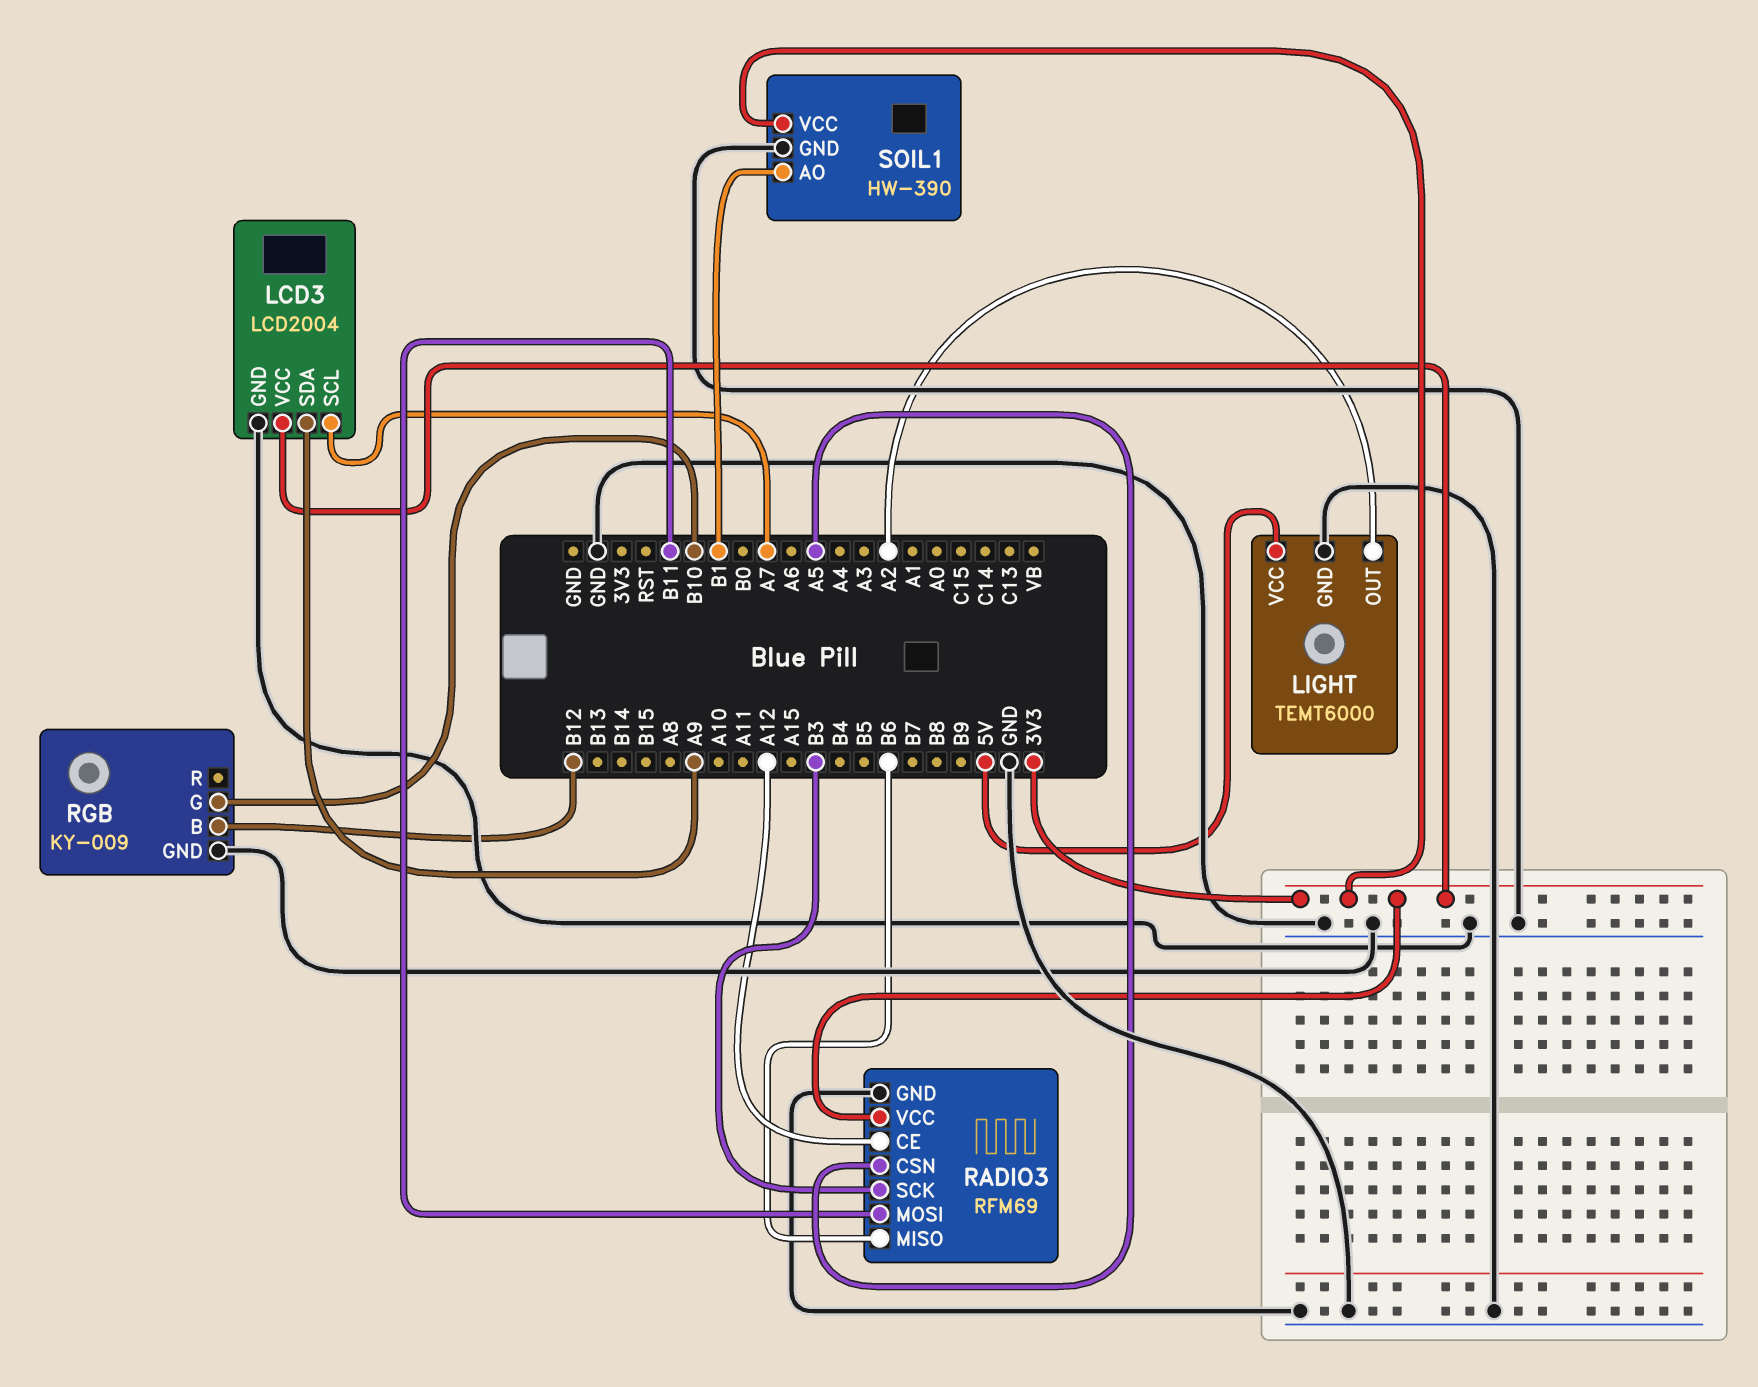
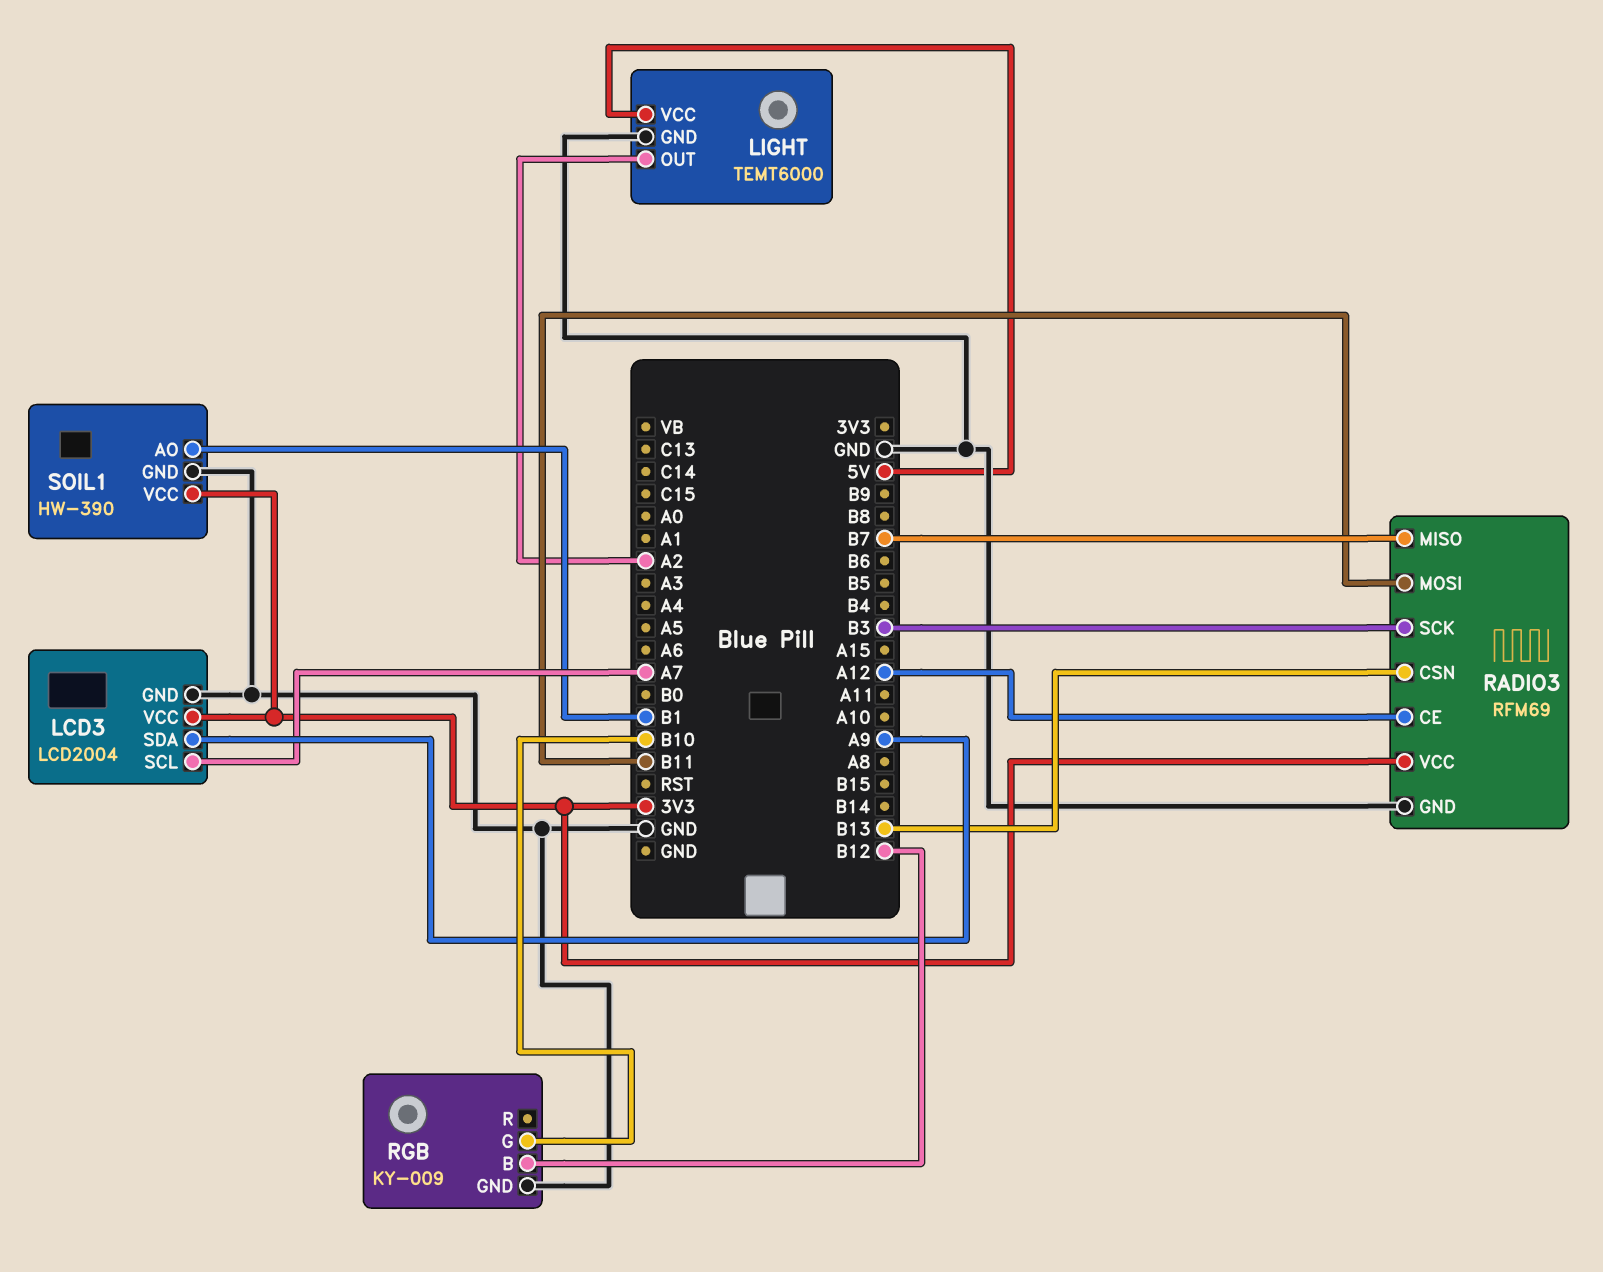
RADIO3 pin CSN: A5 -> B13
RADIO3 pin MISO: B6 -> B7

